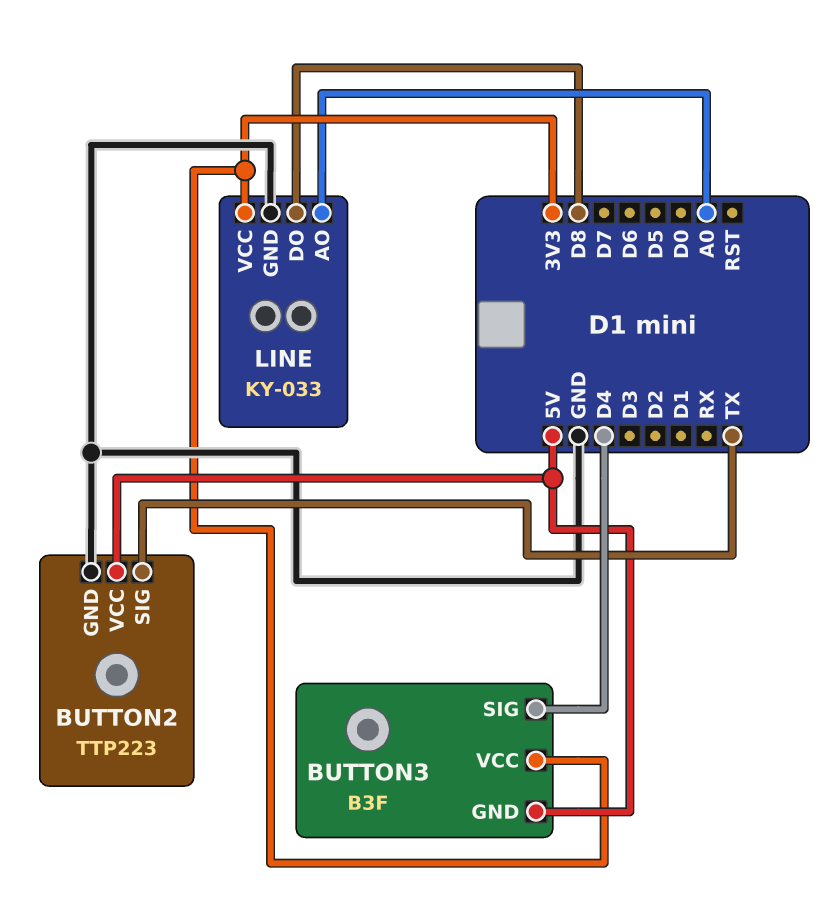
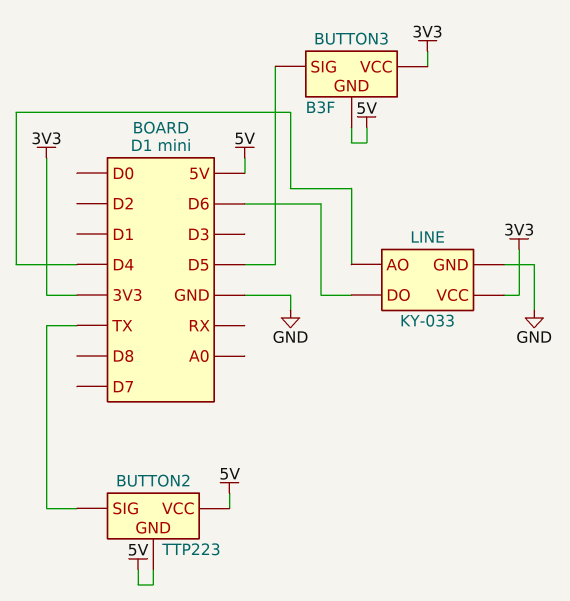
BUTTON2 pin GND: GND -> 5V
BUTTON3 pin SIG: D4 -> D5
LINE pin AO: A0 -> D4
LINE pin DO: D8 -> D6

